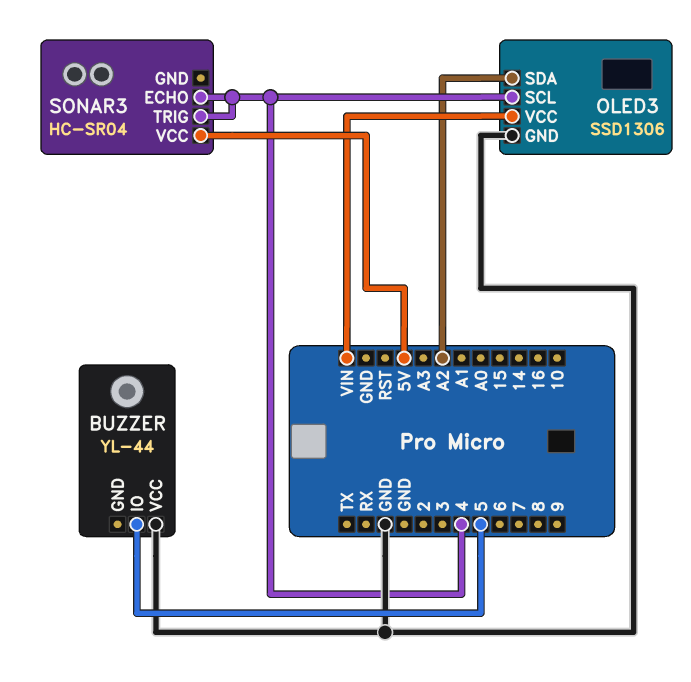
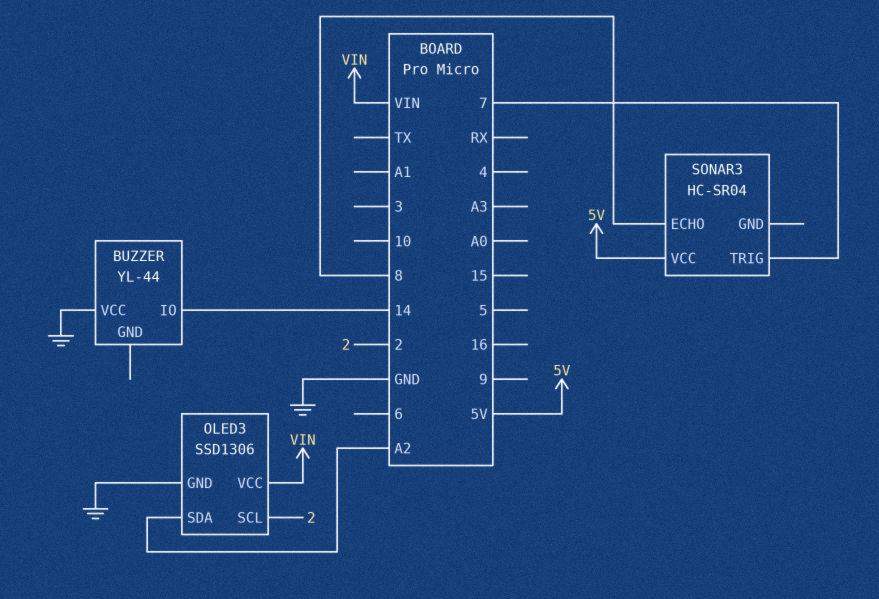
BUZZER pin IO: 5 -> 14
OLED3 pin SCL: 4 -> 2
SONAR3 pin ECHO: 4 -> 8
SONAR3 pin TRIG: 4 -> 7

